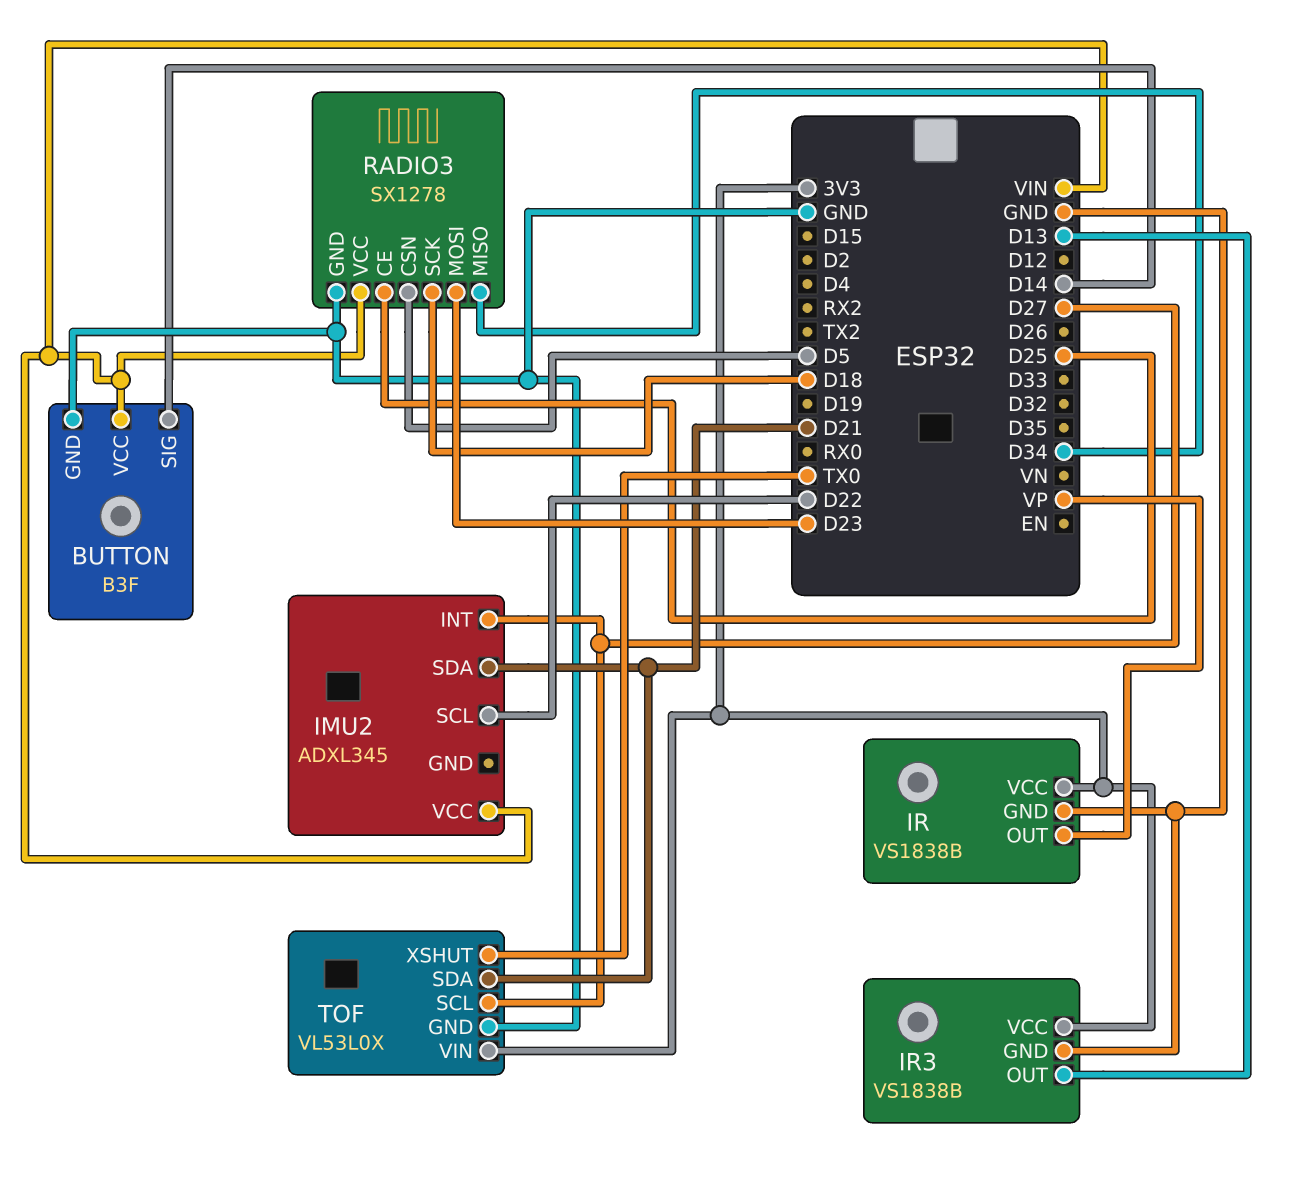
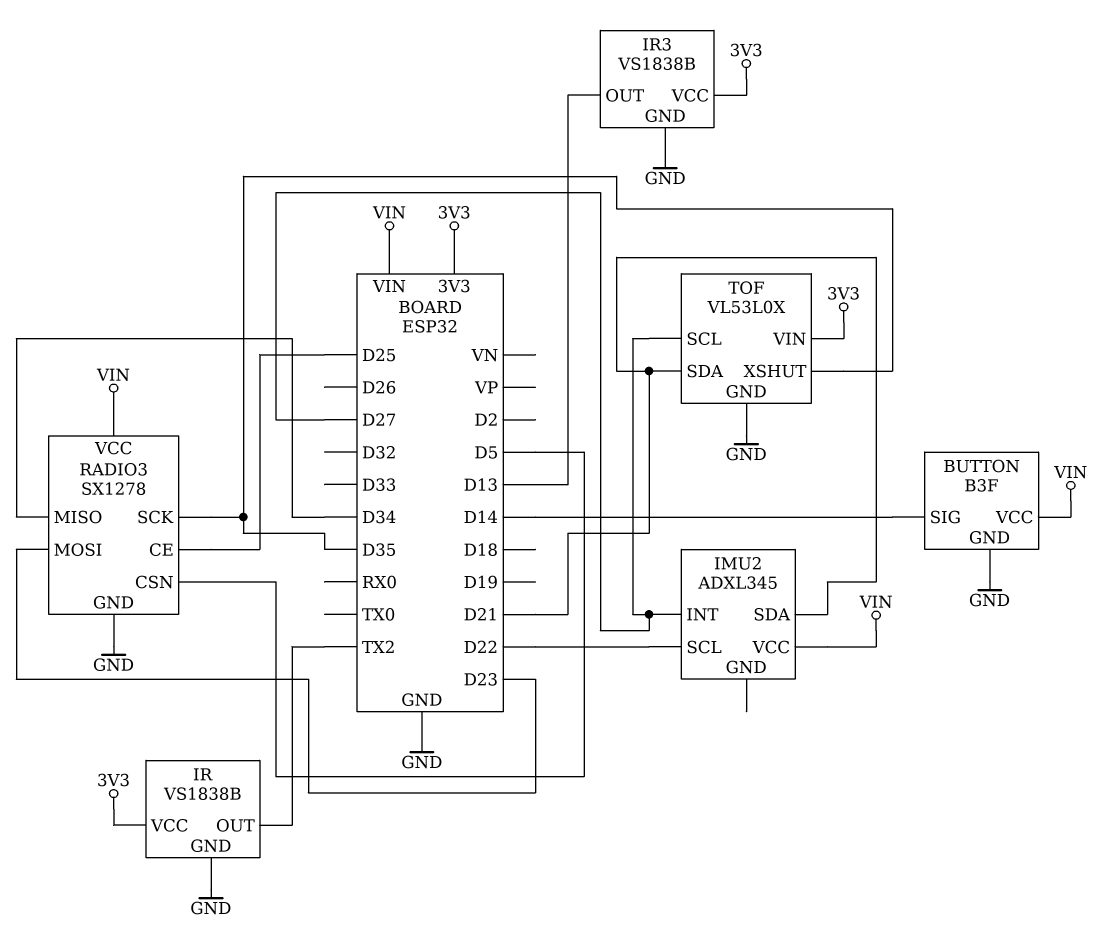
IR pin OUT: VP -> TX2
RADIO3 pin SCK: D18 -> D35
TOF pin XSHUT: TX0 -> D35

